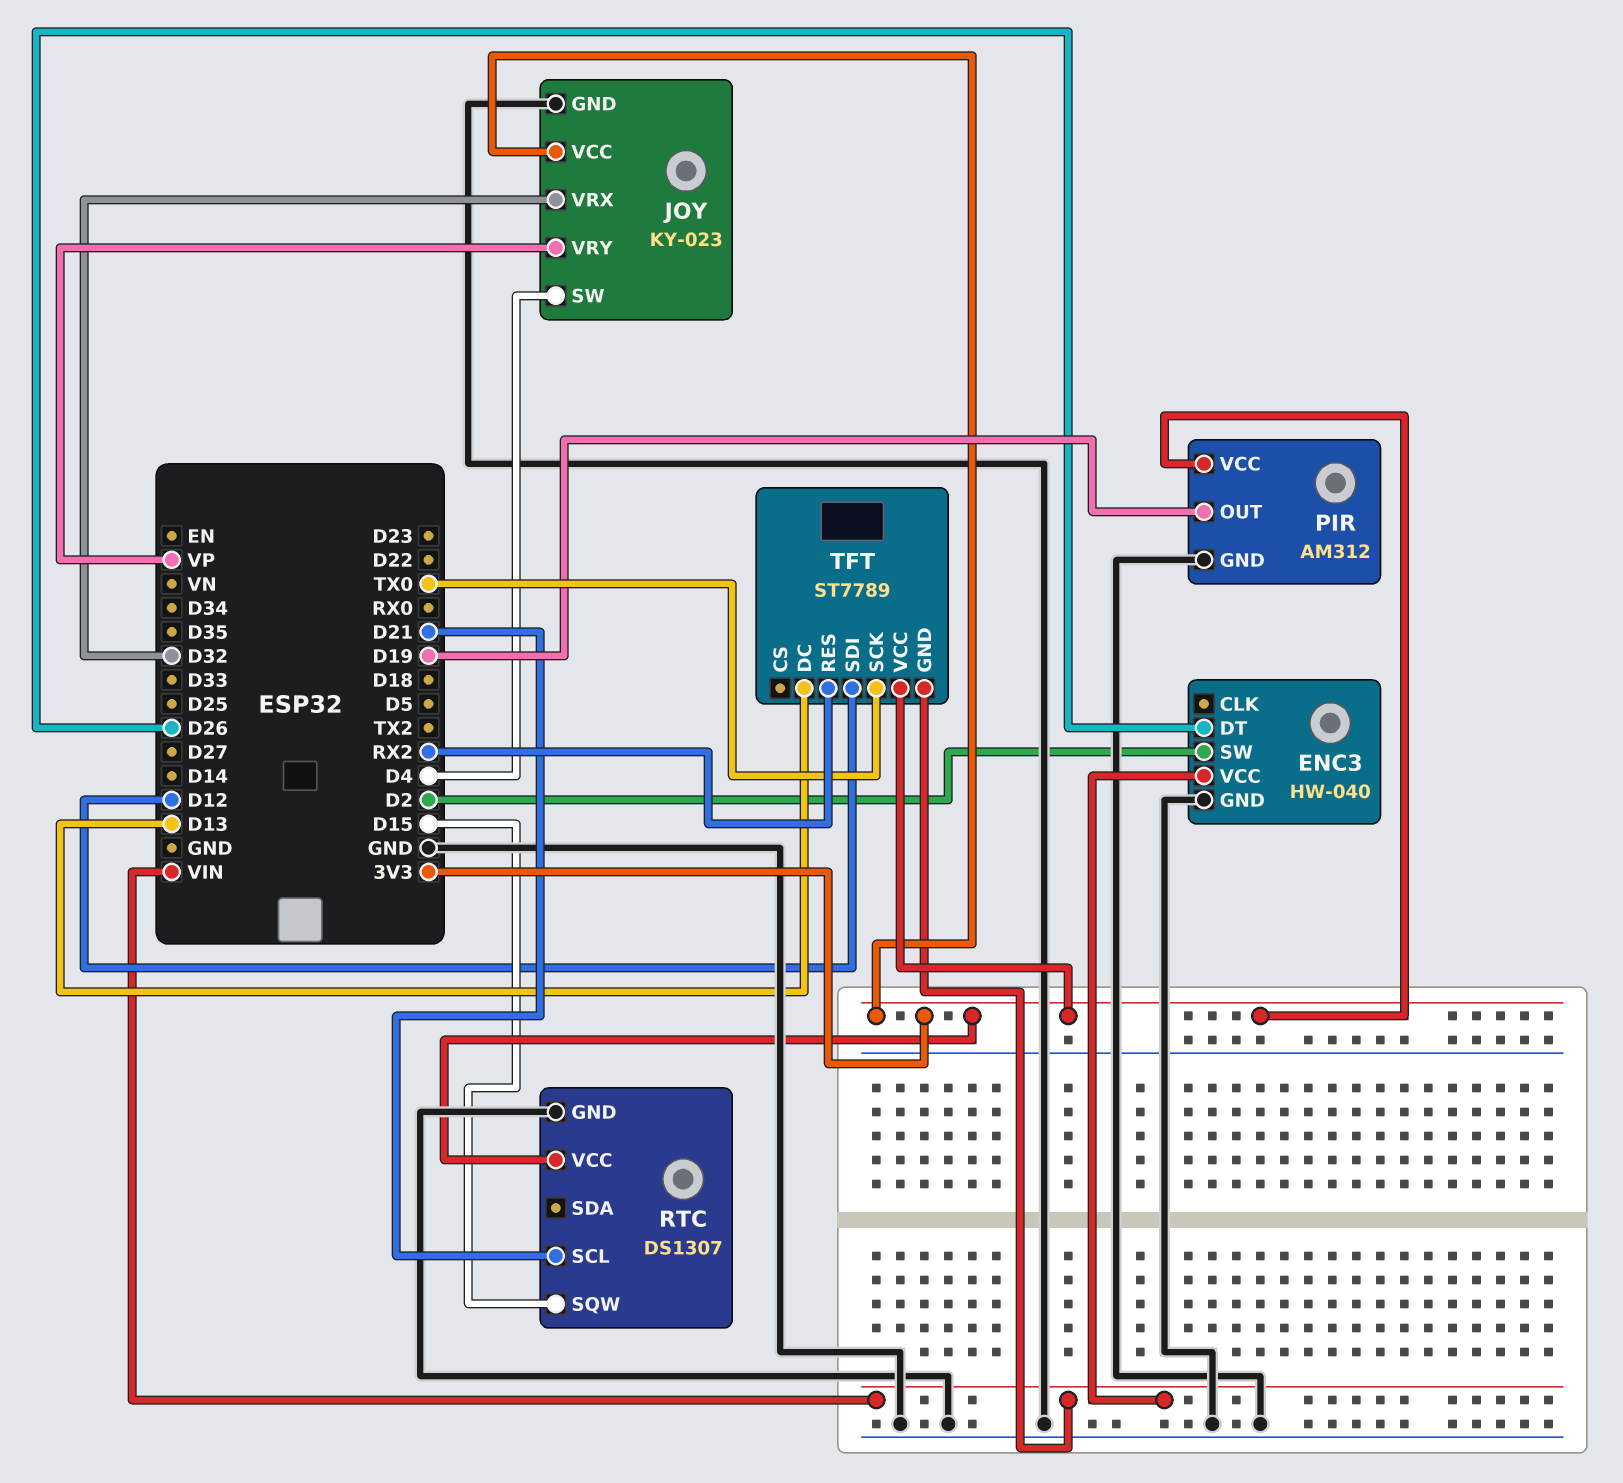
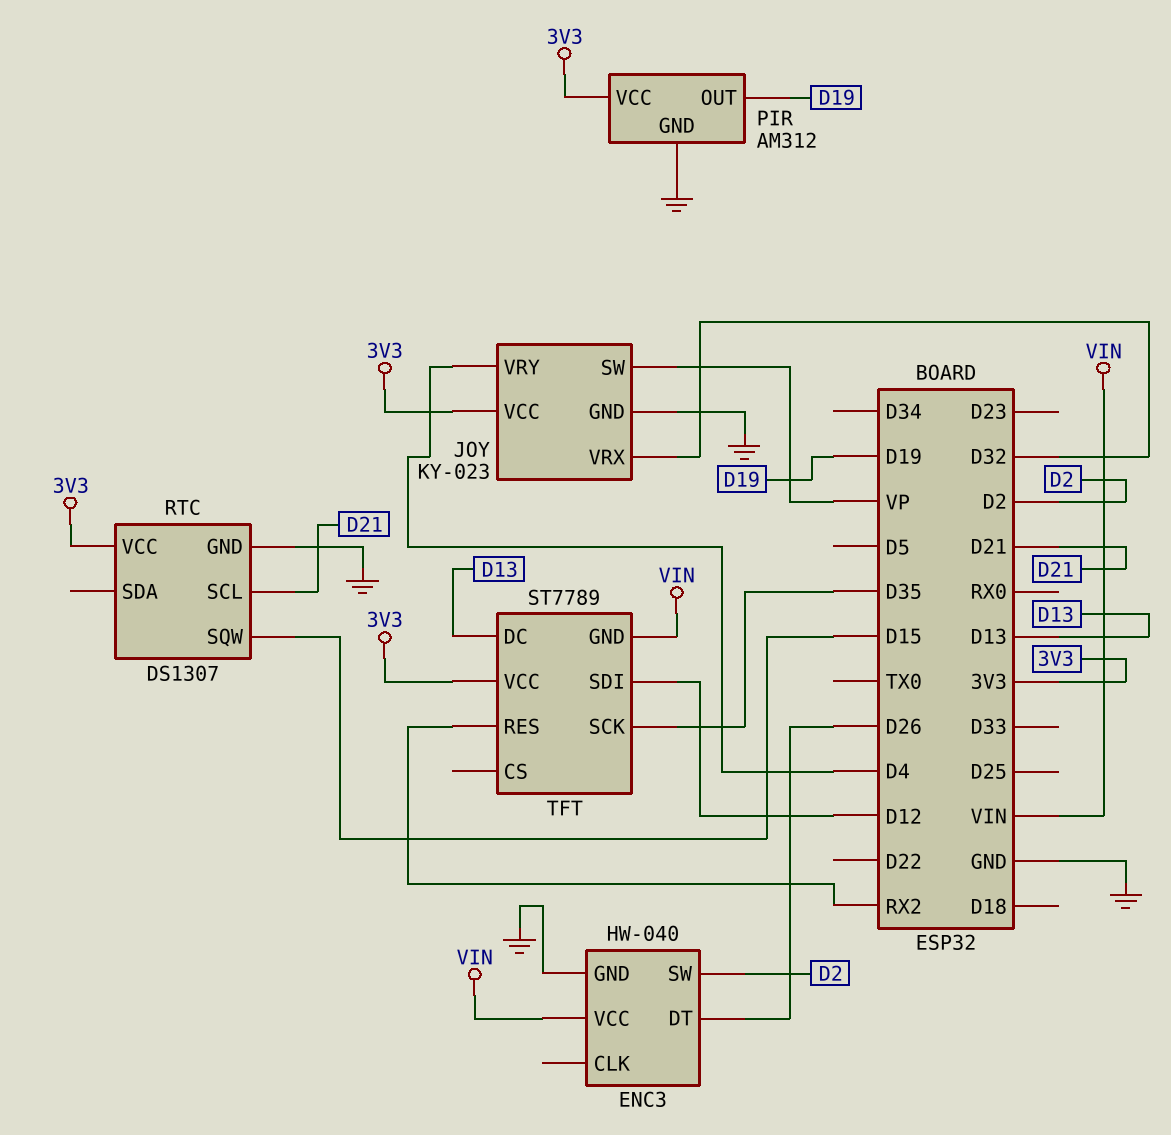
JOY pin SW: D4 -> VP
JOY pin VRY: VP -> D4
TFT pin SCK: TX0 -> D35

